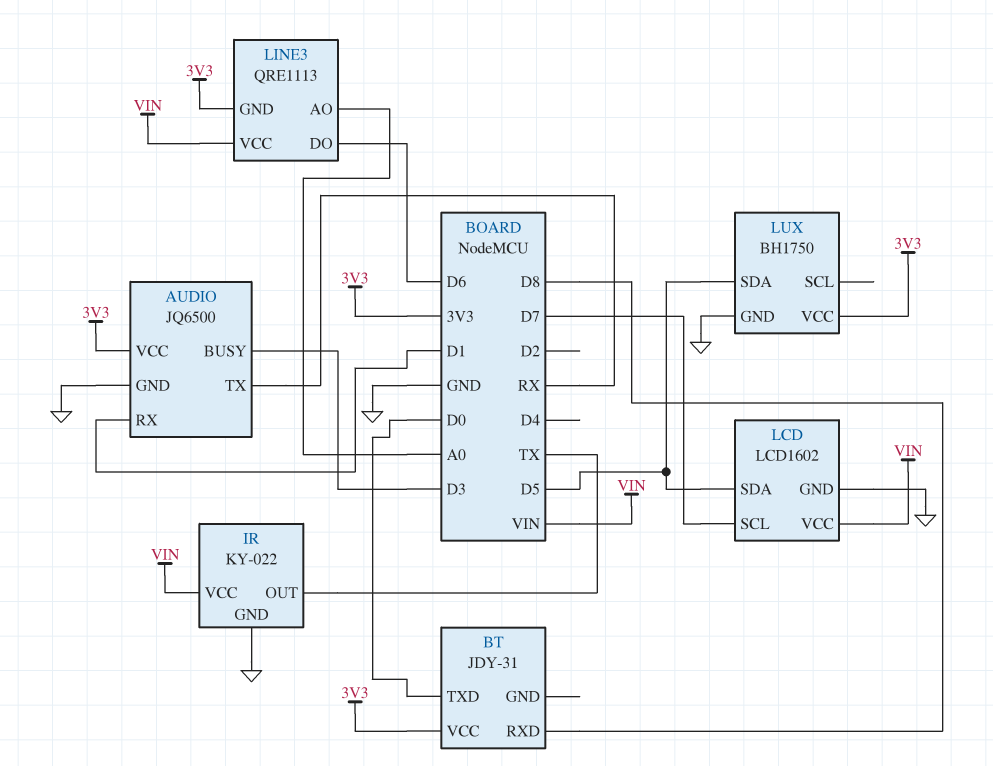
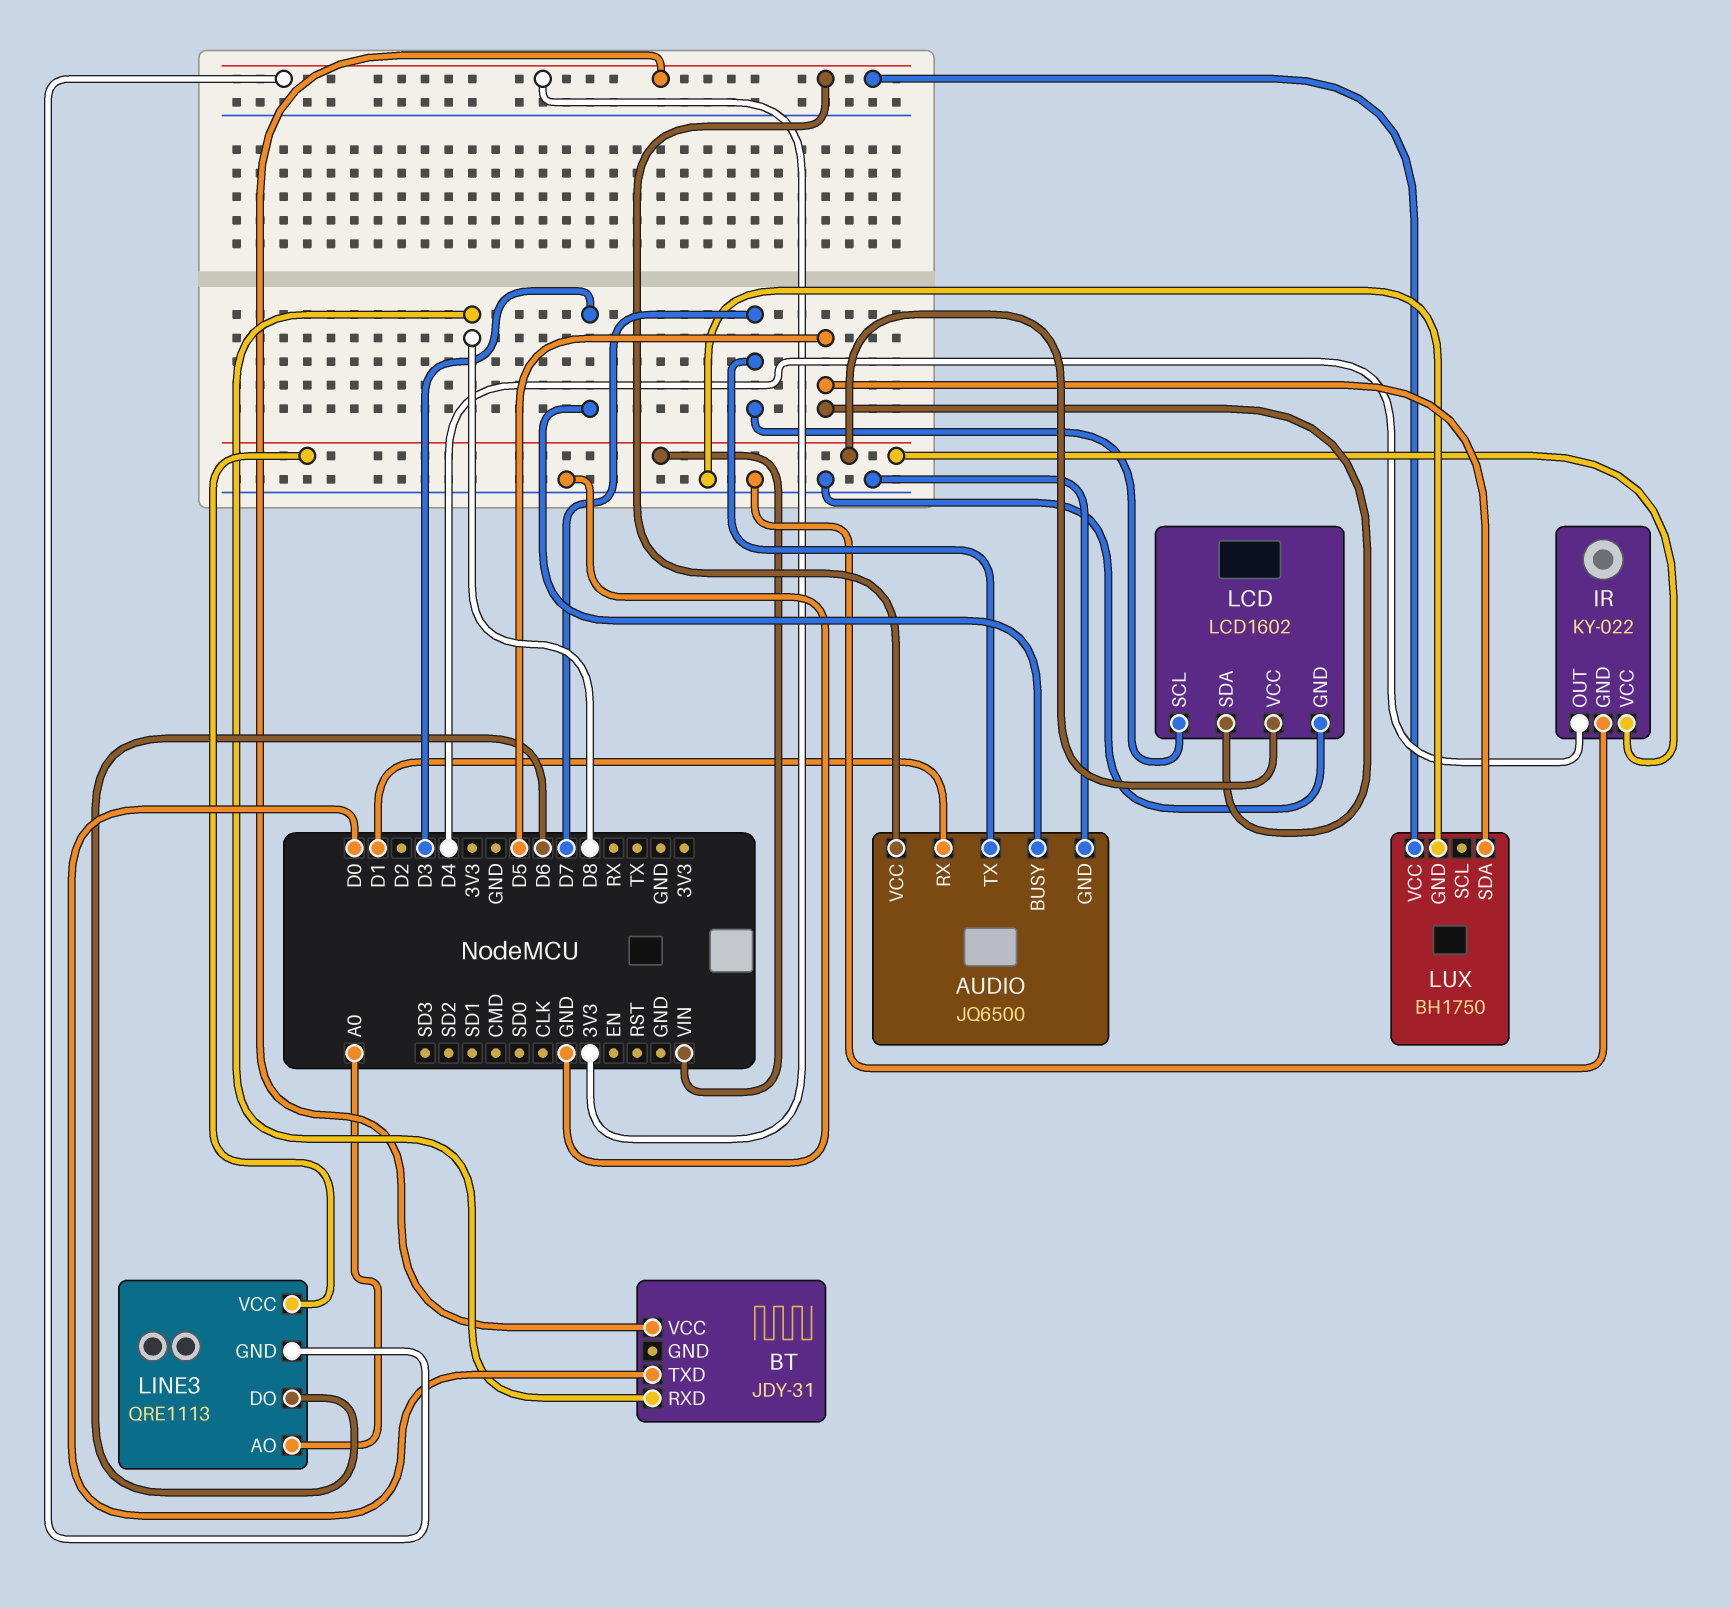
AUDIO pin TX: RX -> D7
IR pin OUT: TX -> D4

